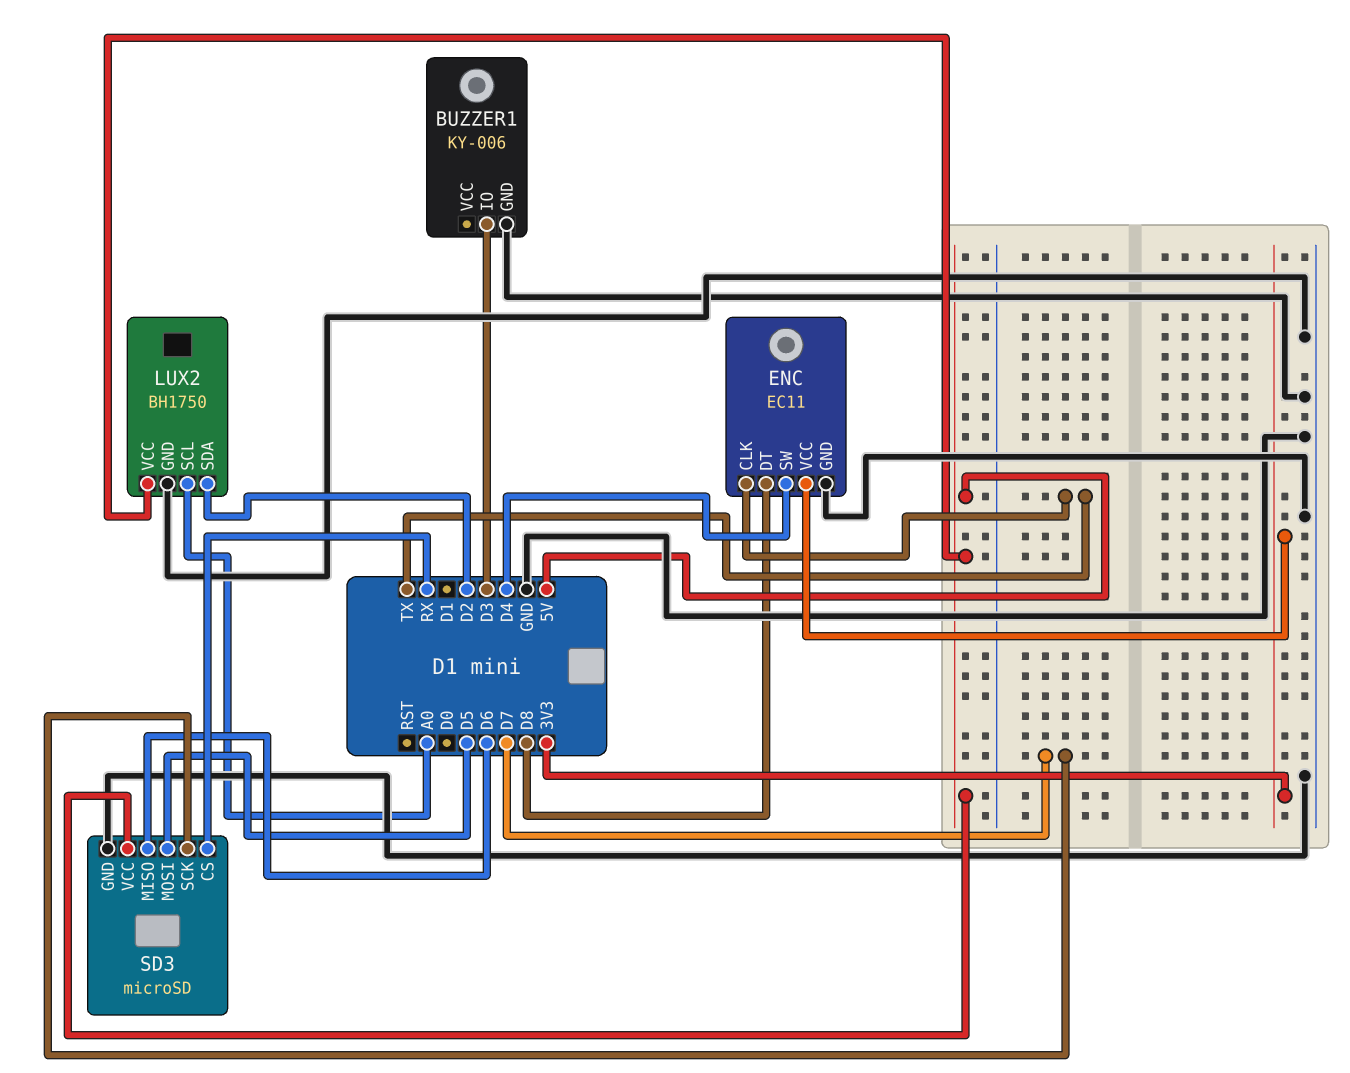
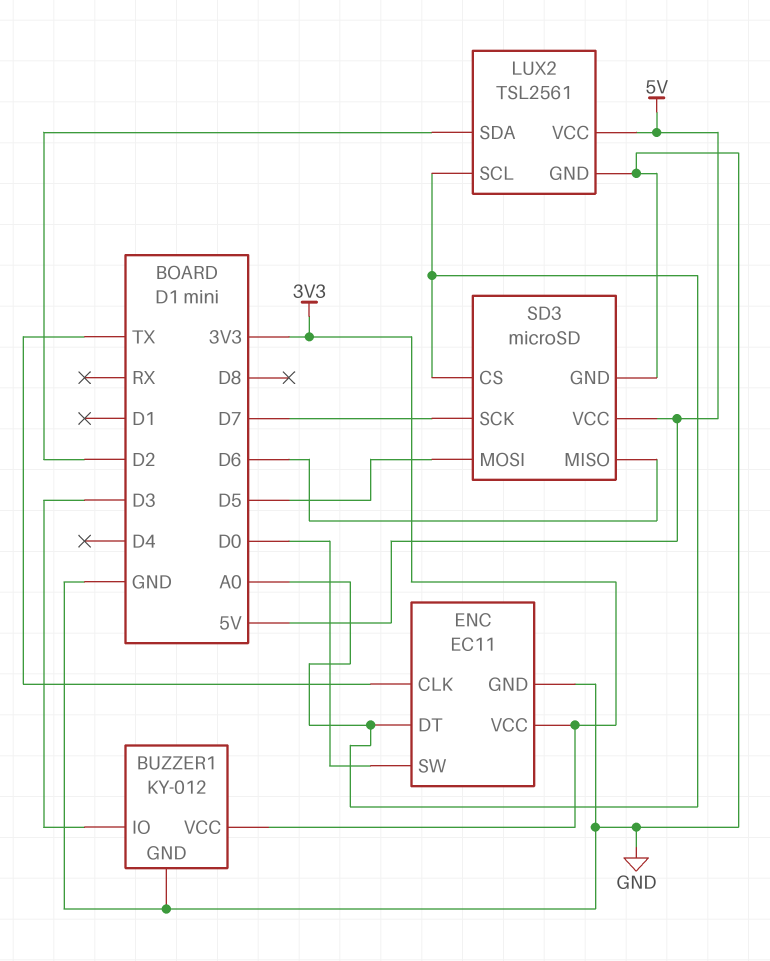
BUZZER1: KY-006 -> KY-012
BUZZER1 pin VCC: none -> 3V3
ENC pin DT: D8 -> A0
ENC pin SW: D4 -> D0
LUX2: BH1750 -> TSL2561
SD3 pin CS: RX -> A0

